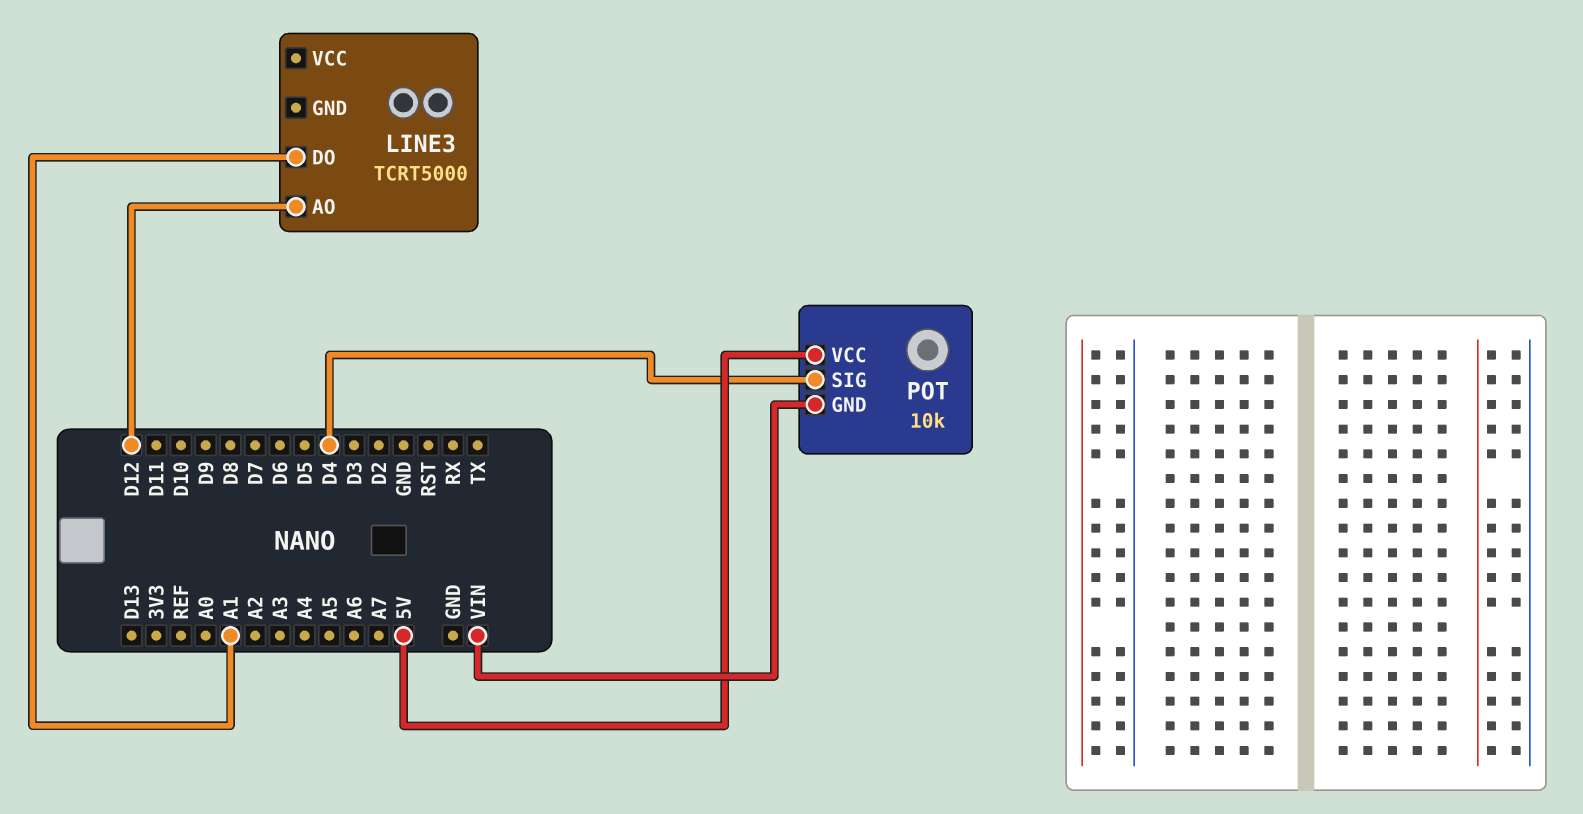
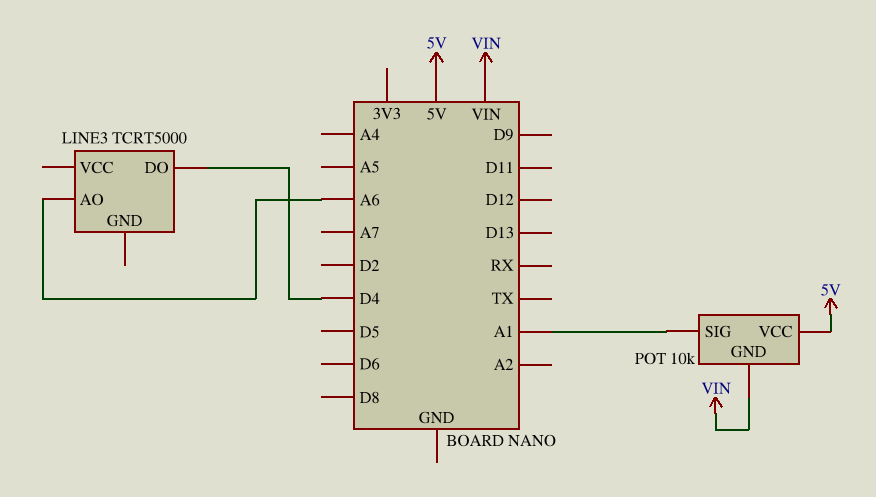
LINE3 pin AO: D12 -> A6
LINE3 pin DO: A1 -> D4
POT pin SIG: D4 -> A1

